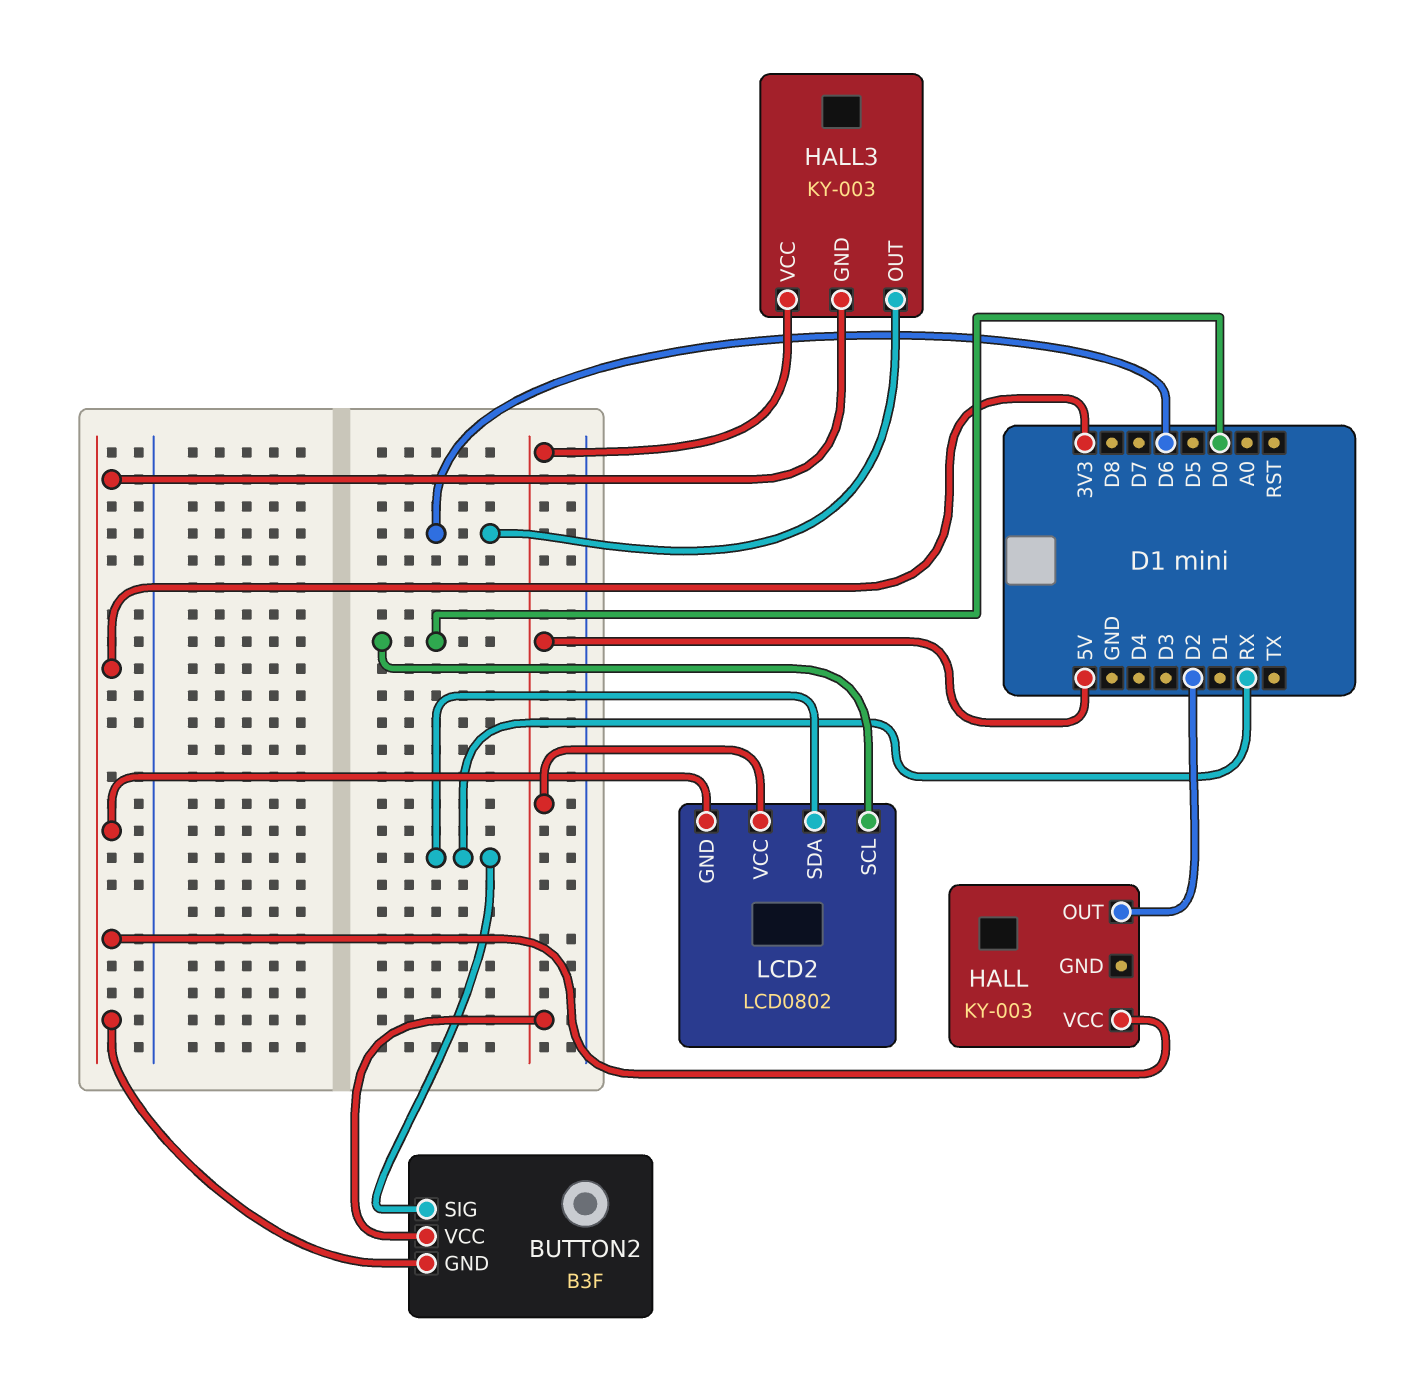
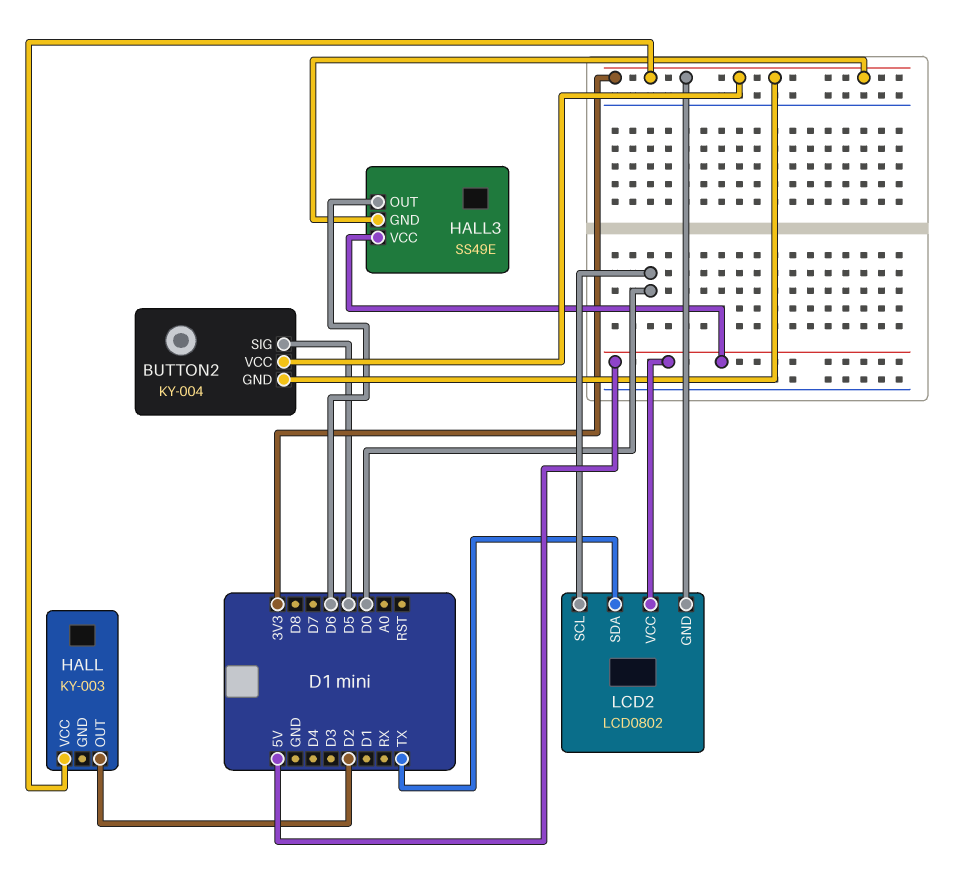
BUTTON2: B3F -> KY-004
BUTTON2 pin SIG: RX -> D5
BUTTON2 pin VCC: 5V -> 3V3
HALL3: KY-003 -> SS49E
LCD2 pin SDA: RX -> TX

